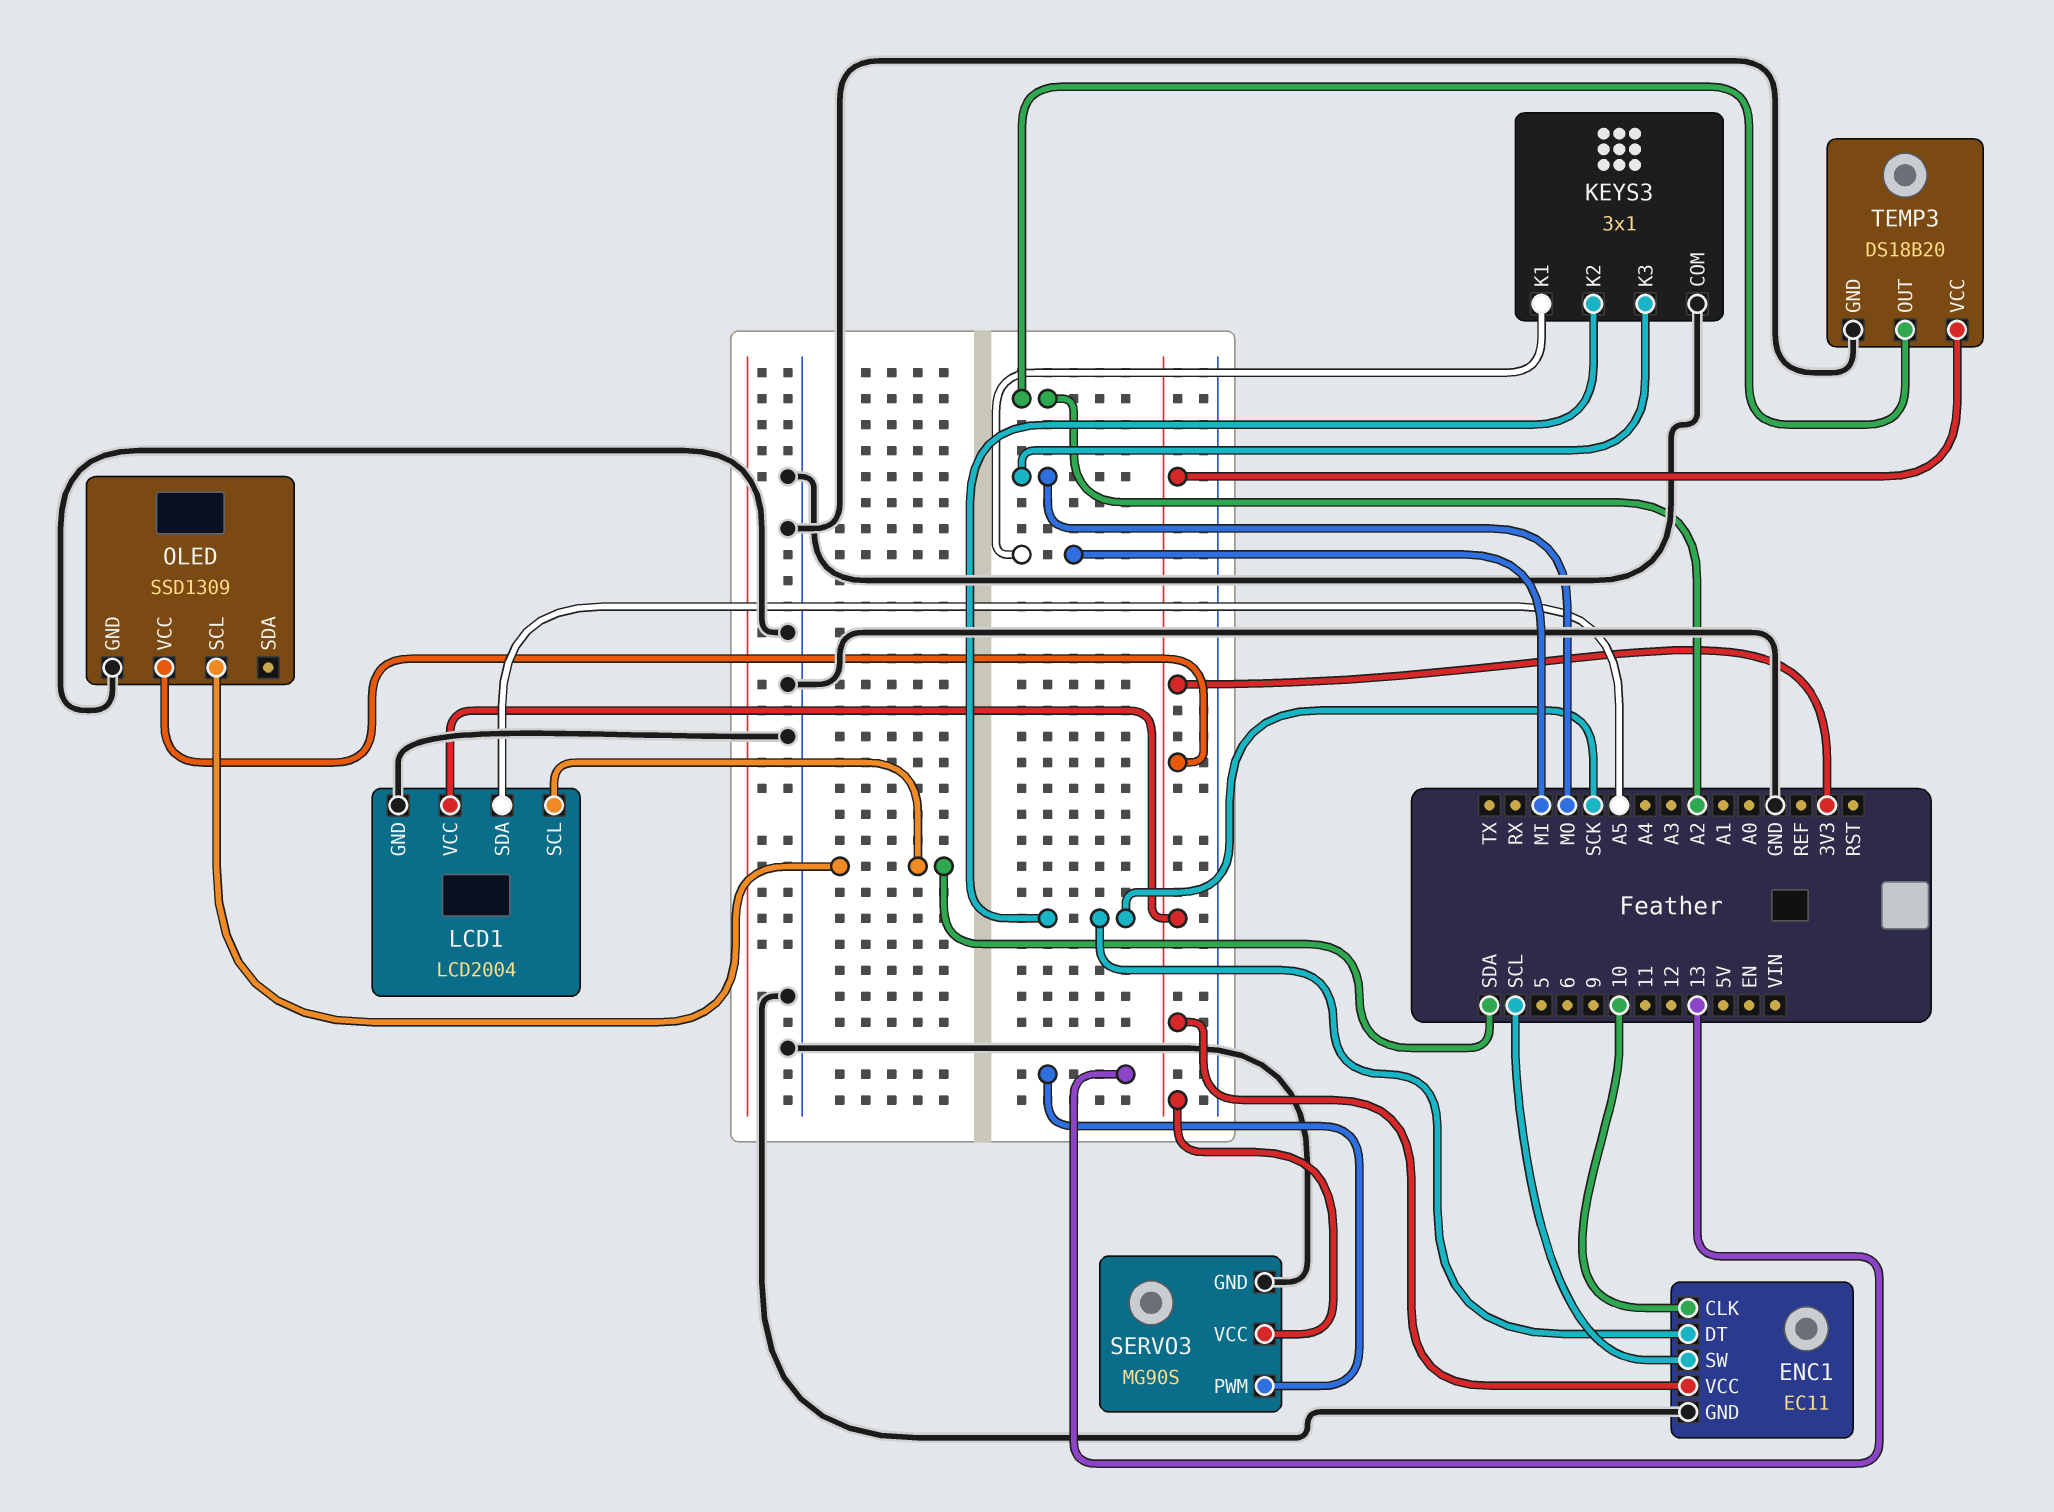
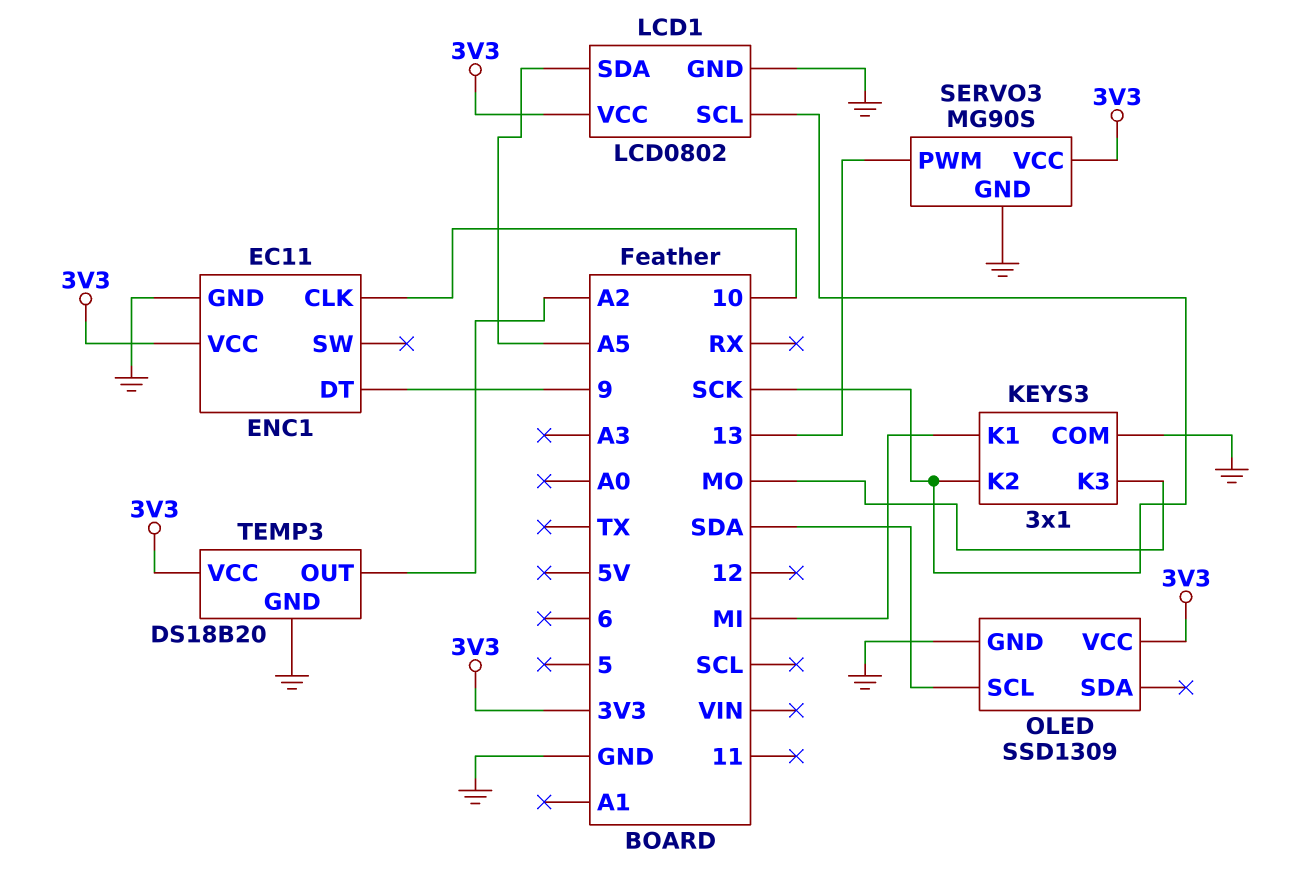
ENC1 pin DT: SCK -> 9
ENC1 pin SW: SCL -> none
LCD1: LCD2004 -> LCD0802
LCD1 pin SCL: SDA -> SCK

